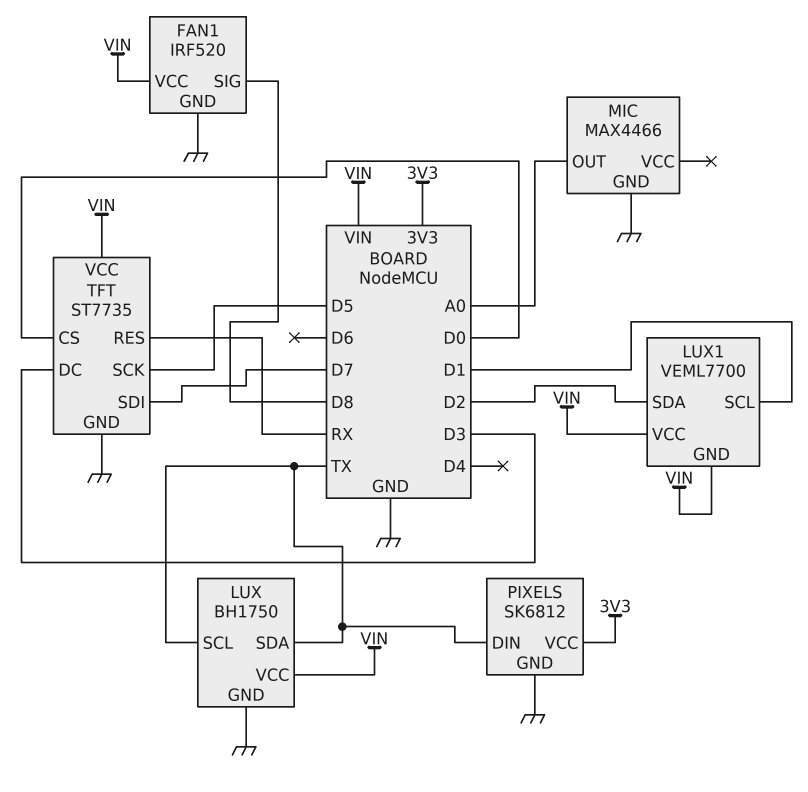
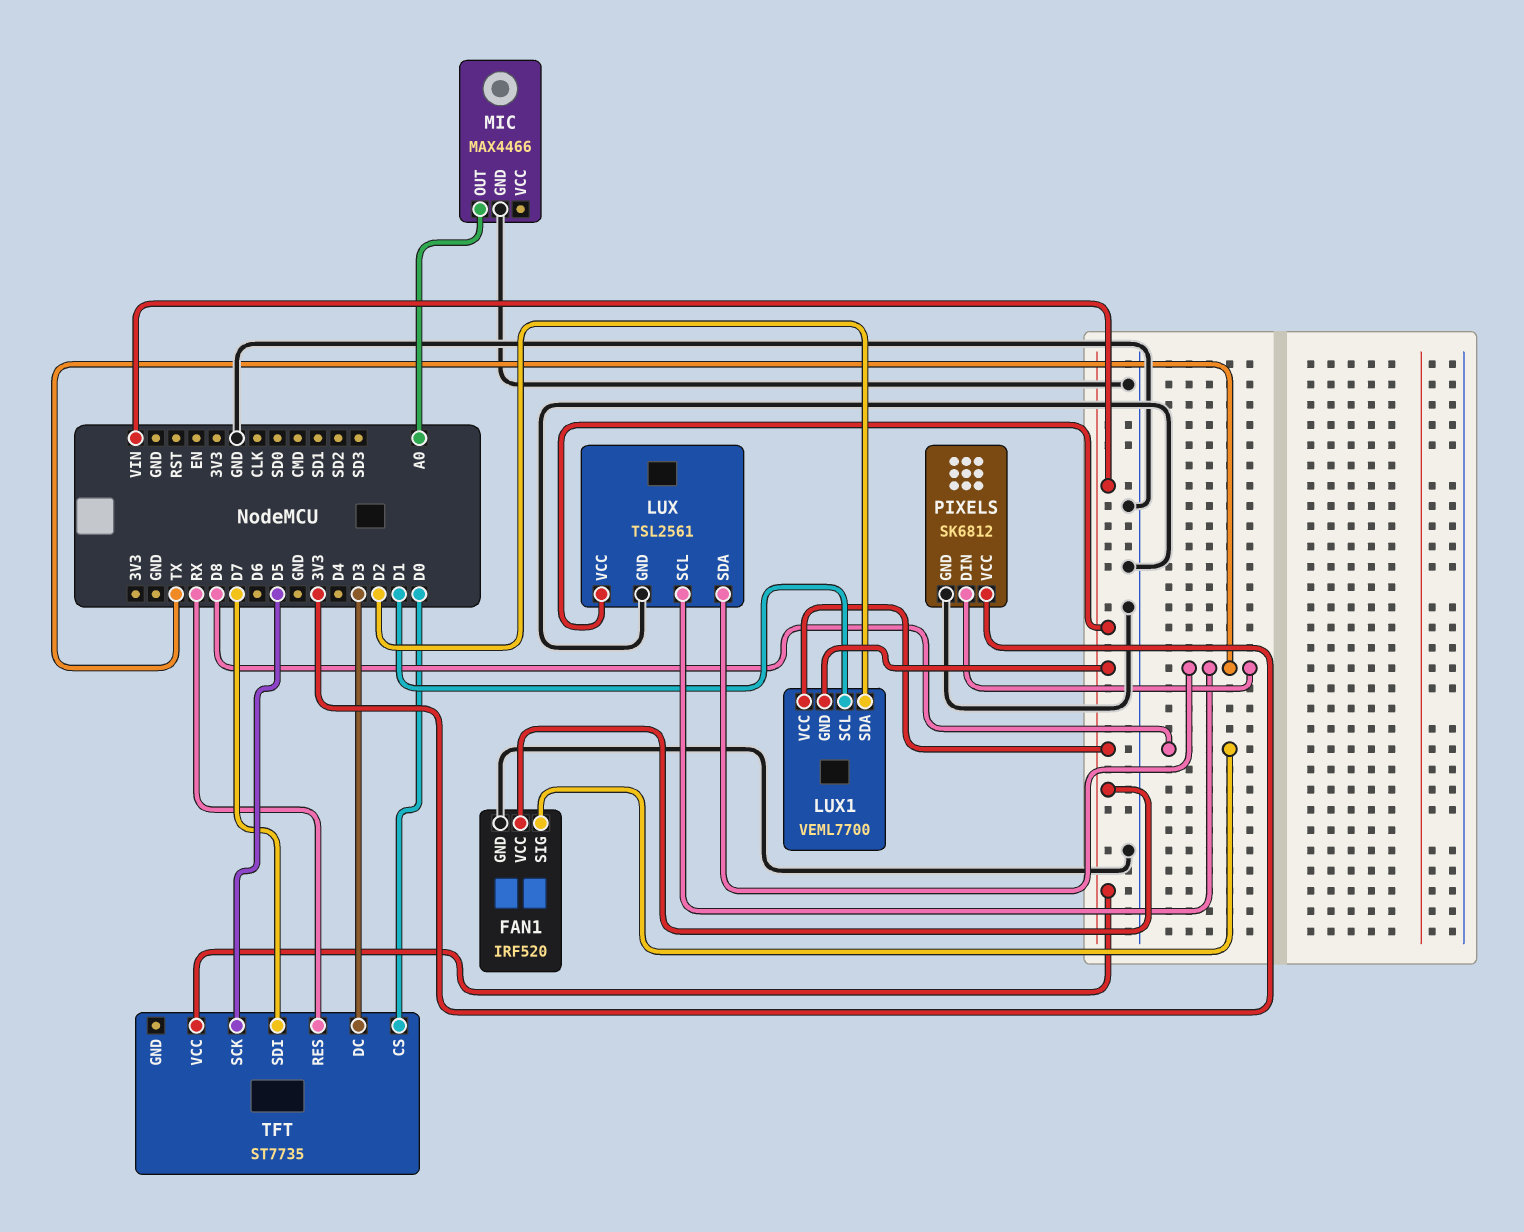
LUX: BH1750 -> TSL2561
TFT pin GND: GND -> none

